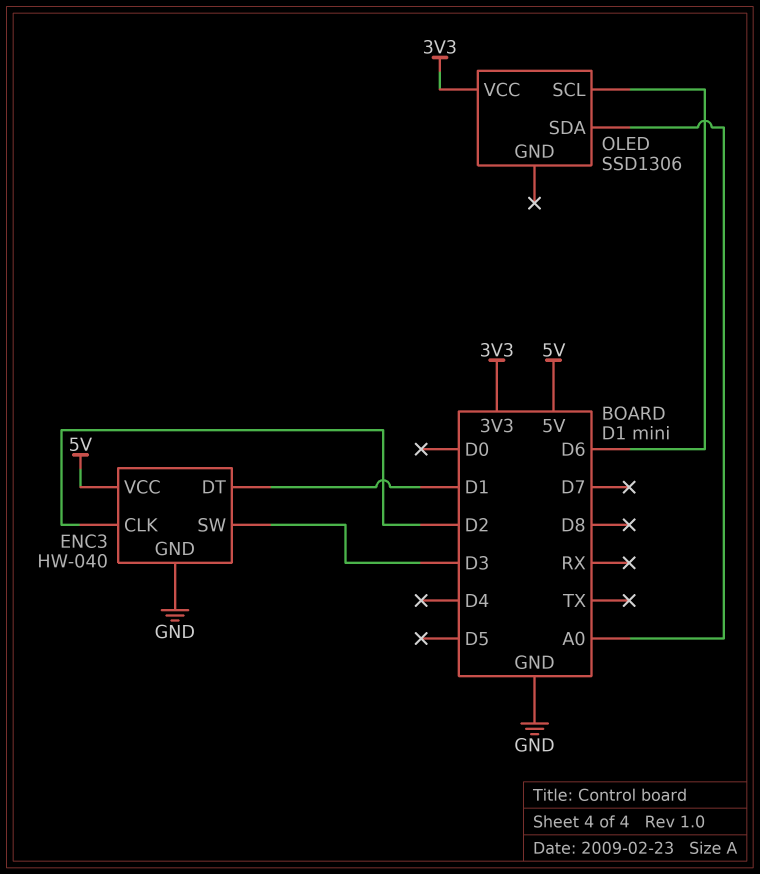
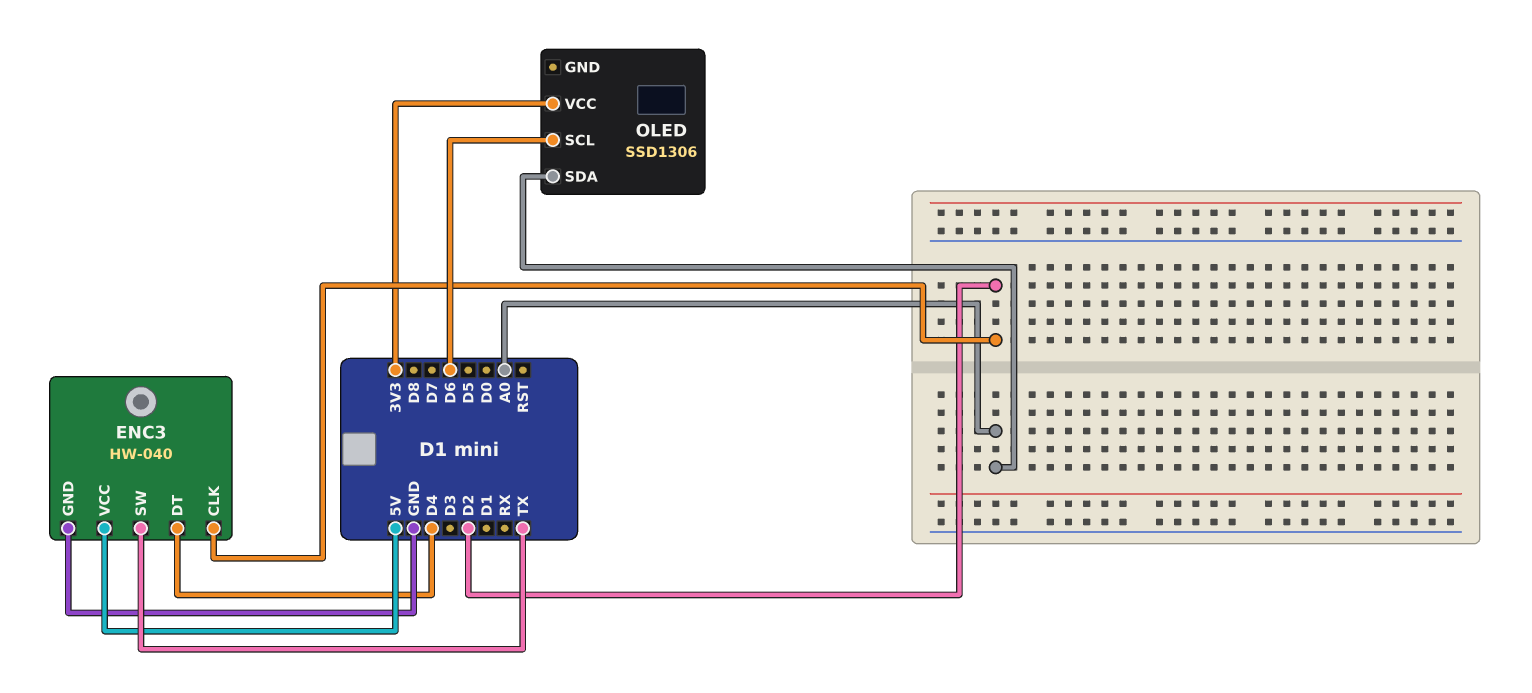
ENC3 pin DT: D1 -> D4
ENC3 pin SW: D3 -> TX

